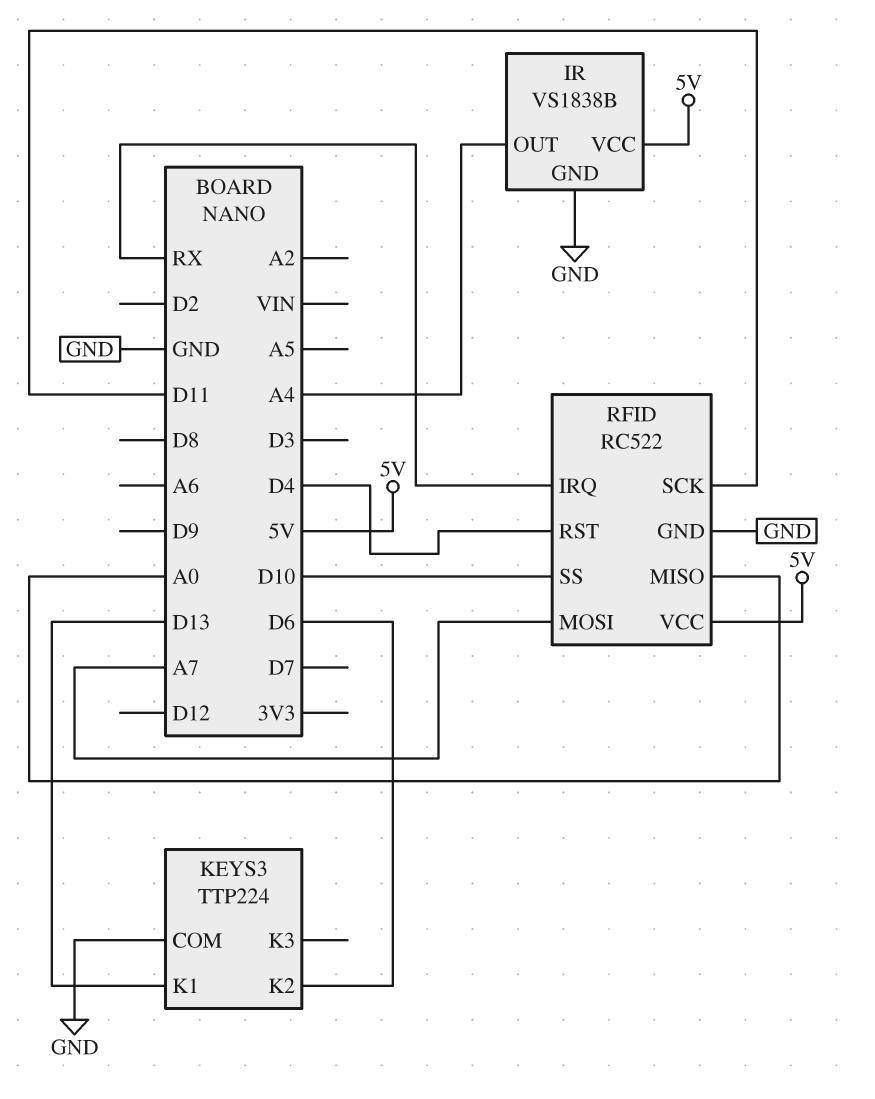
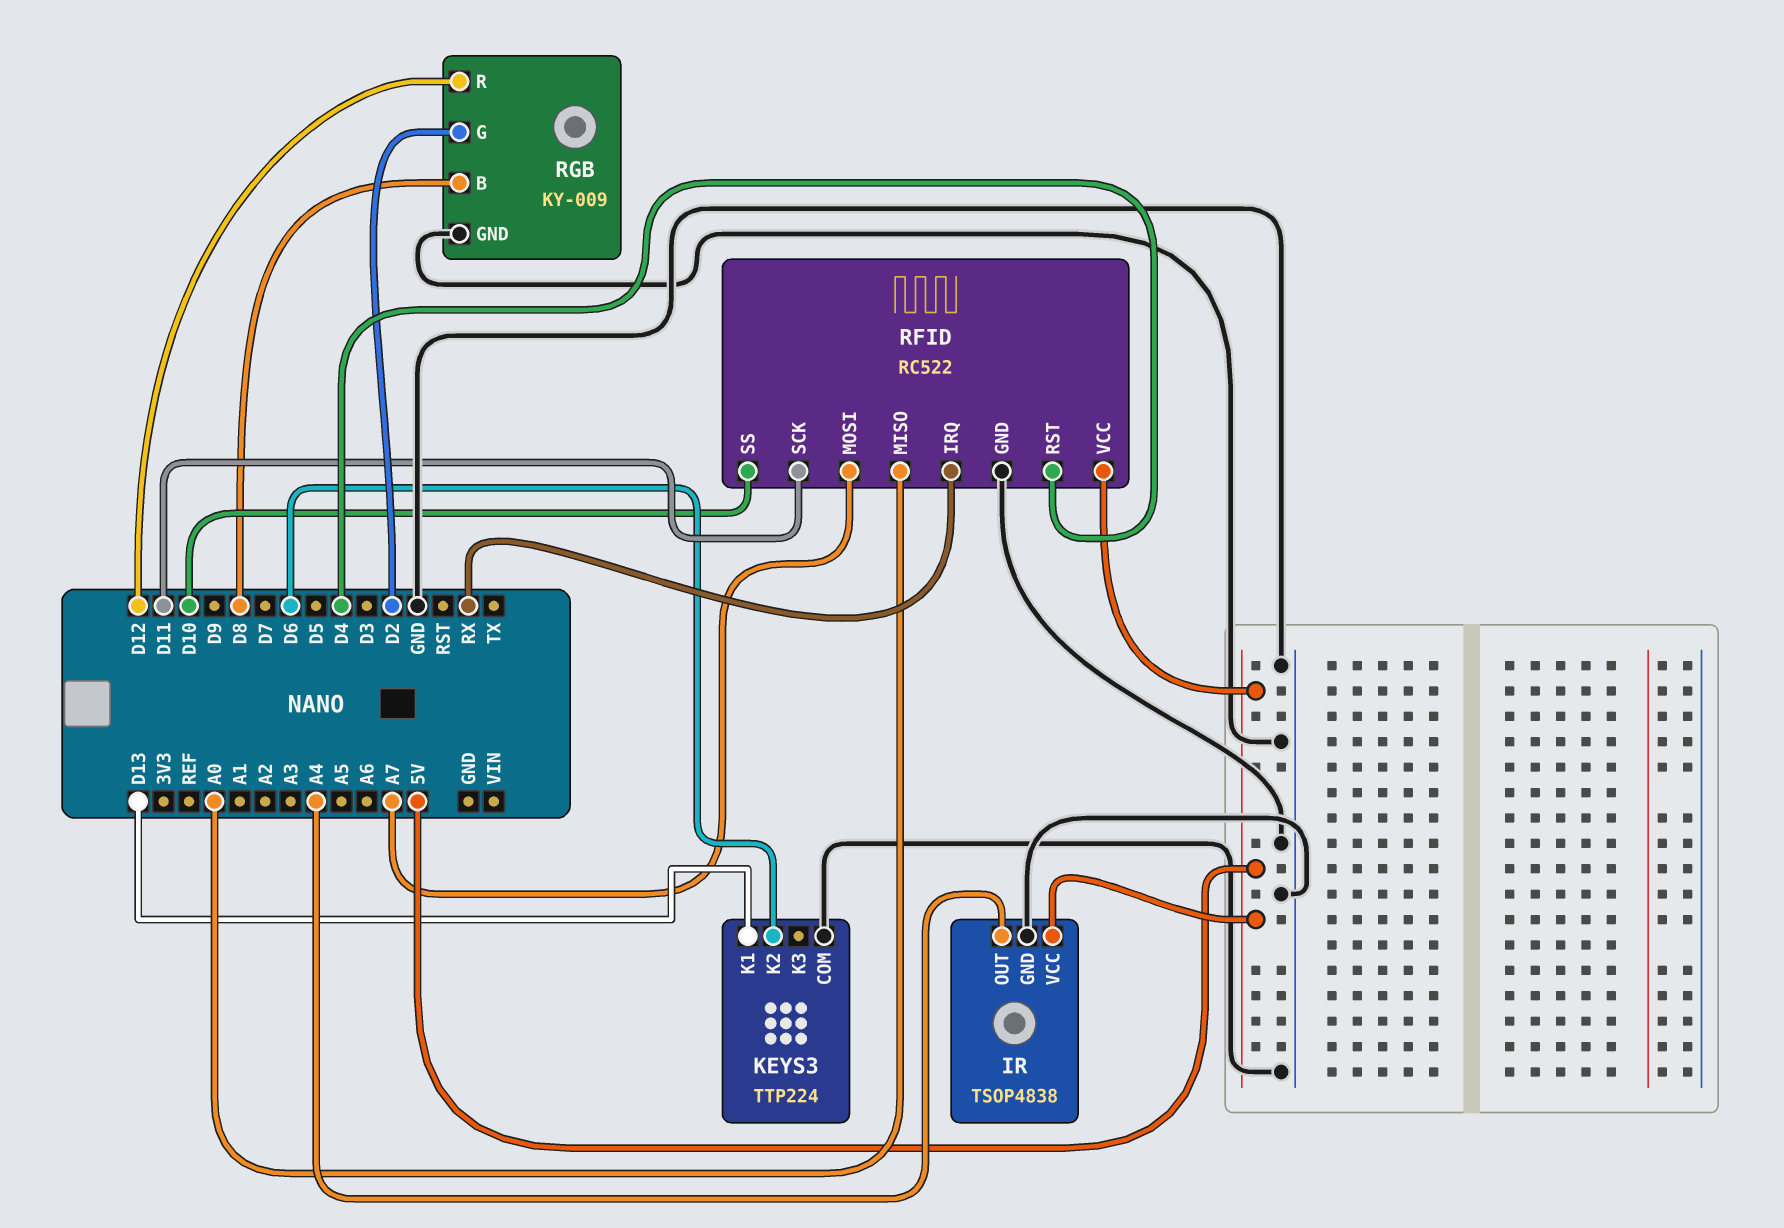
IR: VS1838B -> TSOP4838
RGB: none -> KY-009
RGB pin B: none -> D8
RGB pin G: none -> D2
RGB pin GND: none -> GND
RGB pin R: none -> D12

